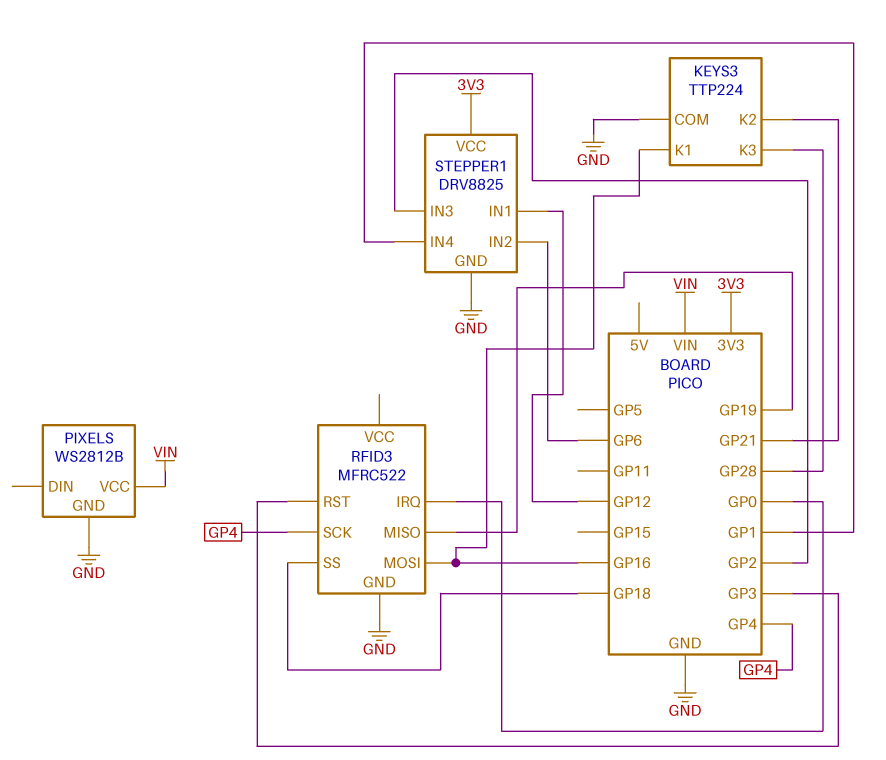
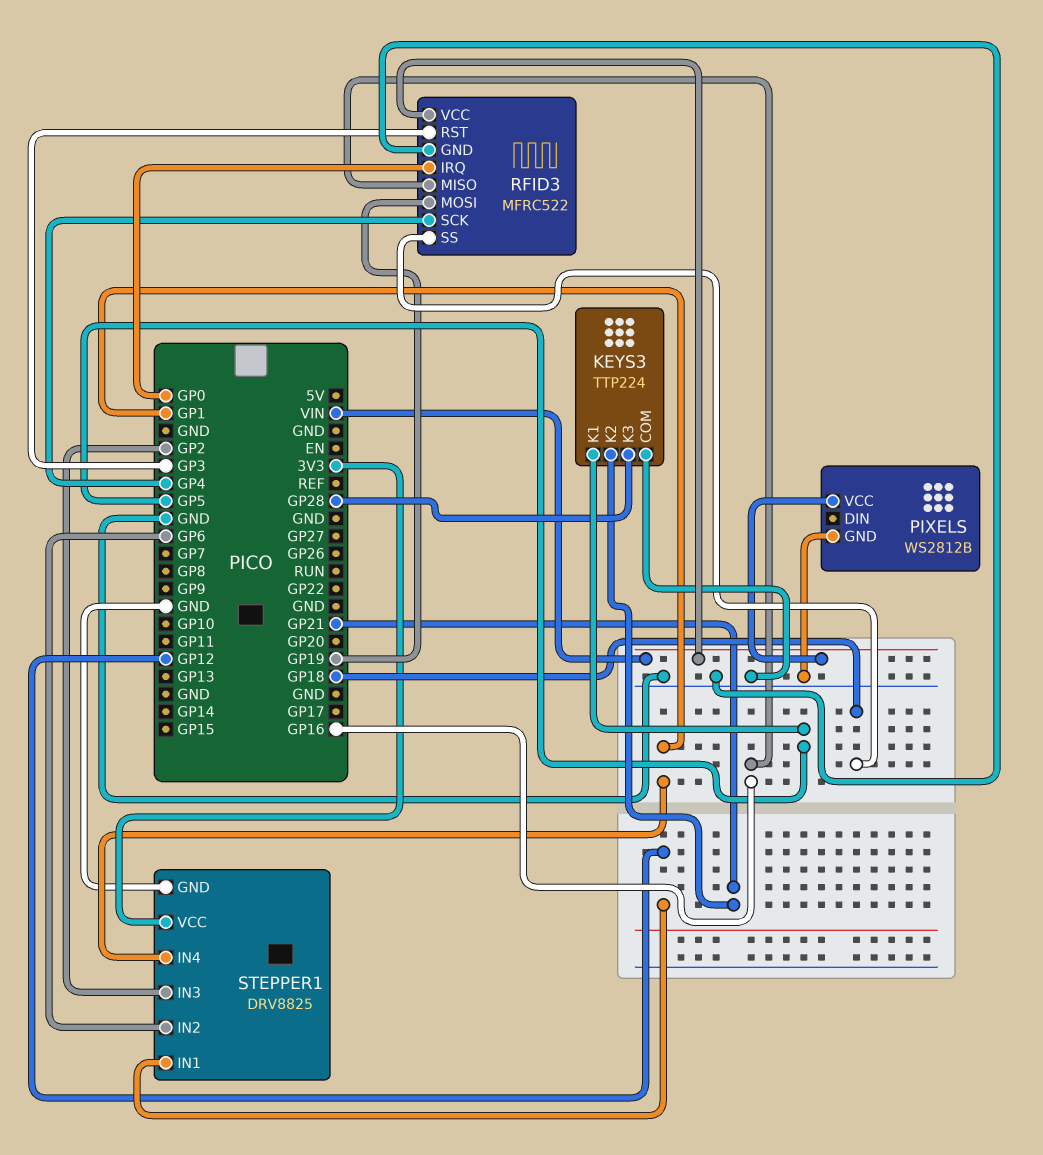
KEYS3 pin K1: GP16 -> GP5
RFID3 pin MISO: GP19 -> GP16
RFID3 pin MOSI: GP16 -> GP19
RFID3 pin VCC: none -> VIN

